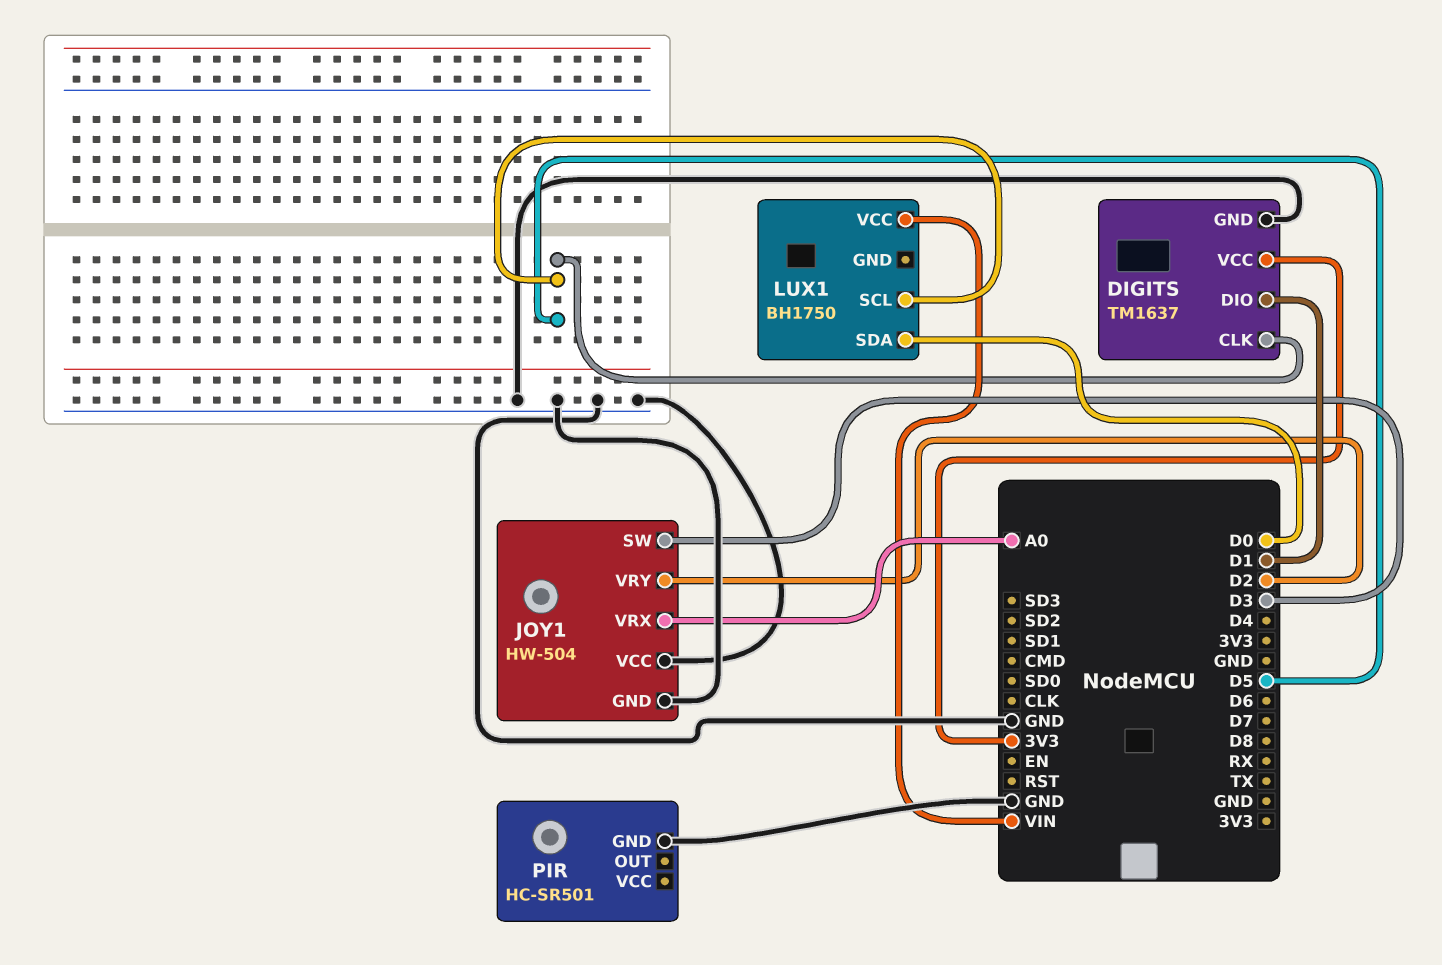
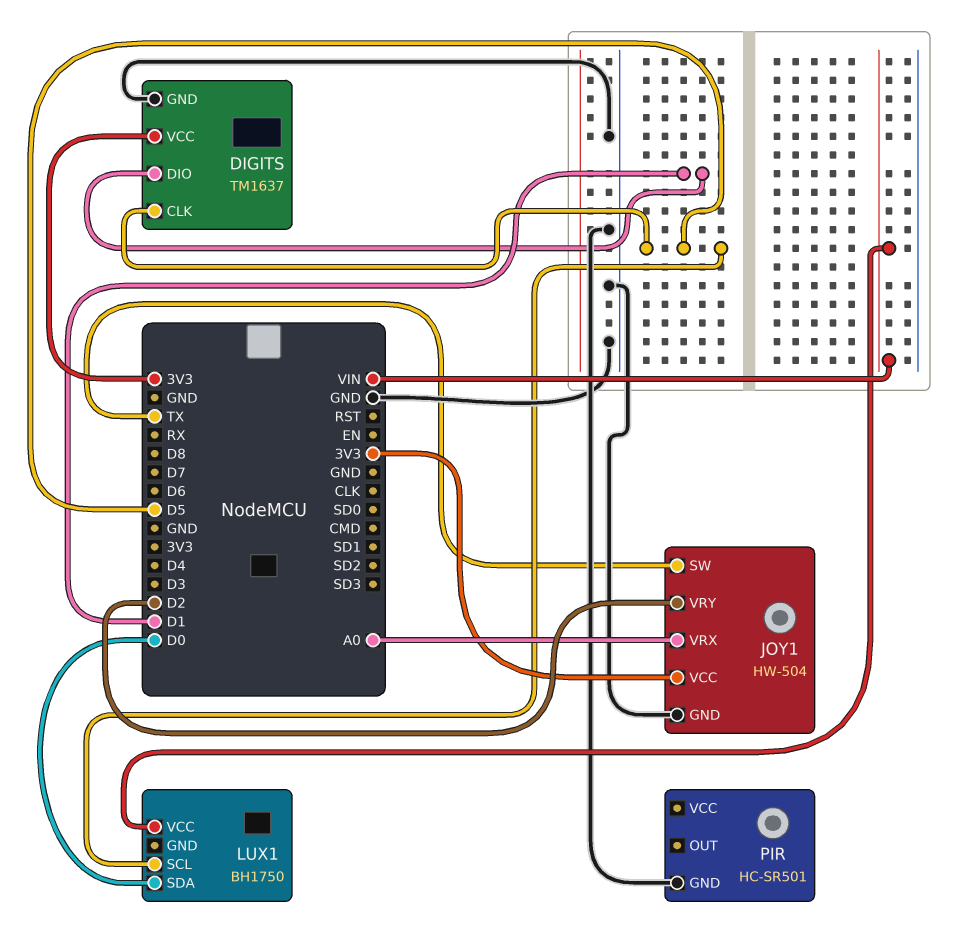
JOY1 pin SW: D3 -> TX
JOY1 pin VCC: GND -> 3V3

